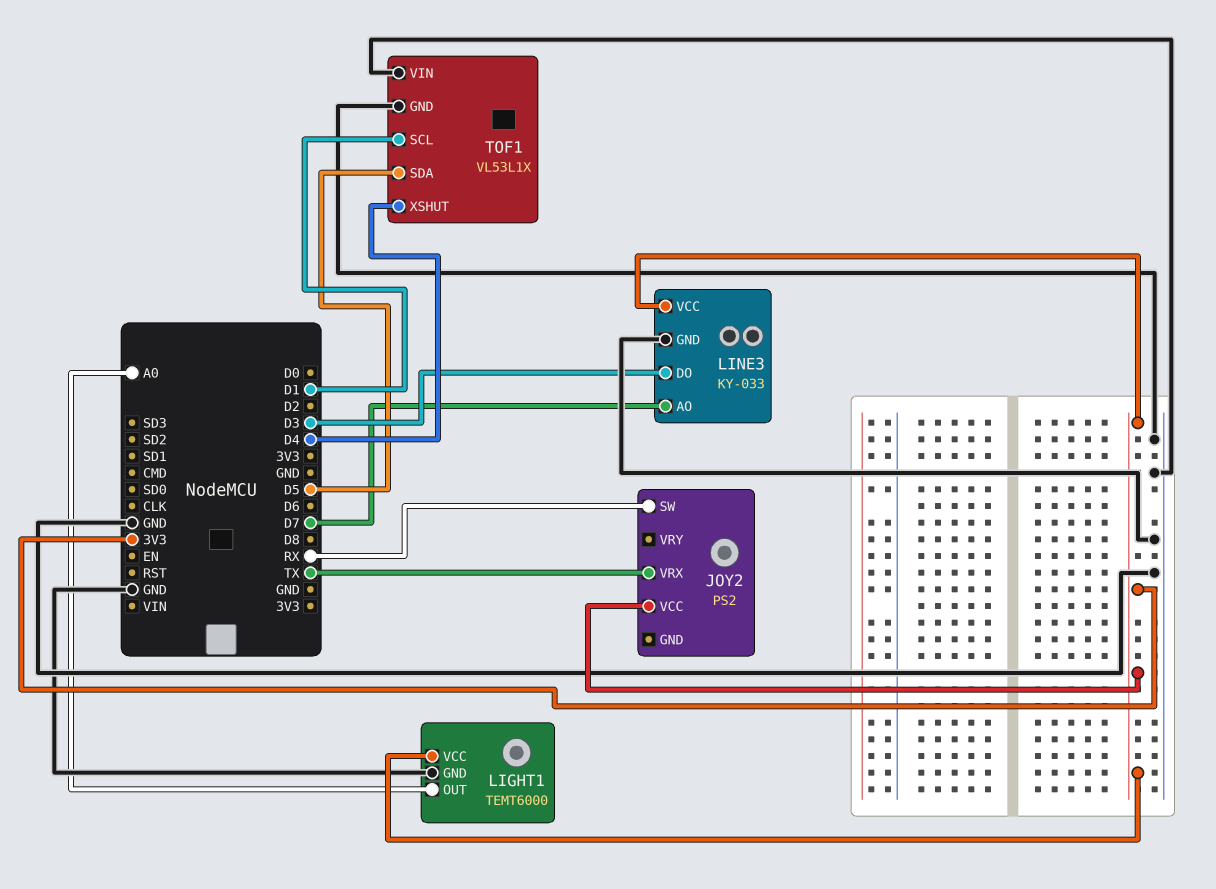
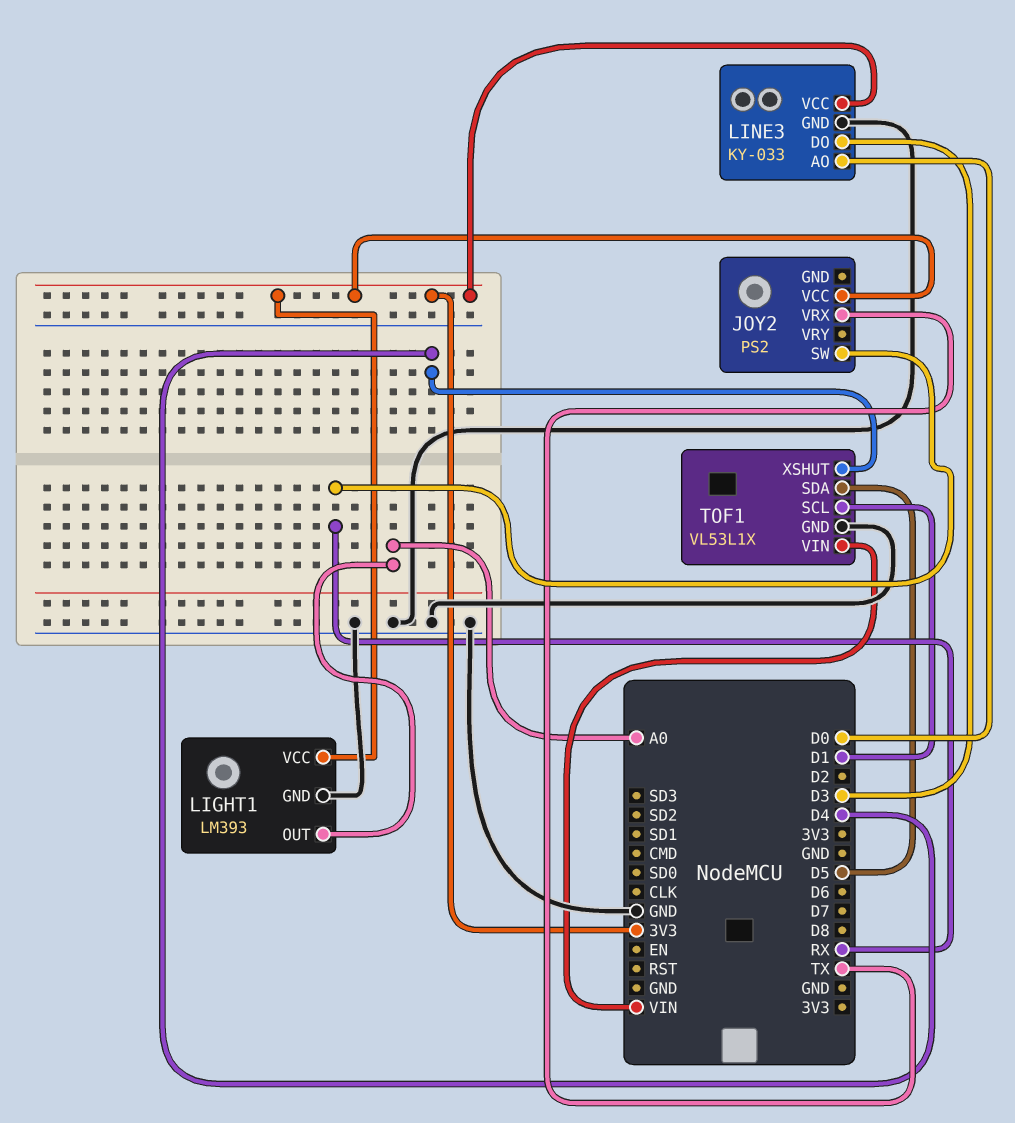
LIGHT1: TEMT6000 -> LM393
LINE3 pin AO: D7 -> D0
TOF1 pin VIN: GND -> VIN

